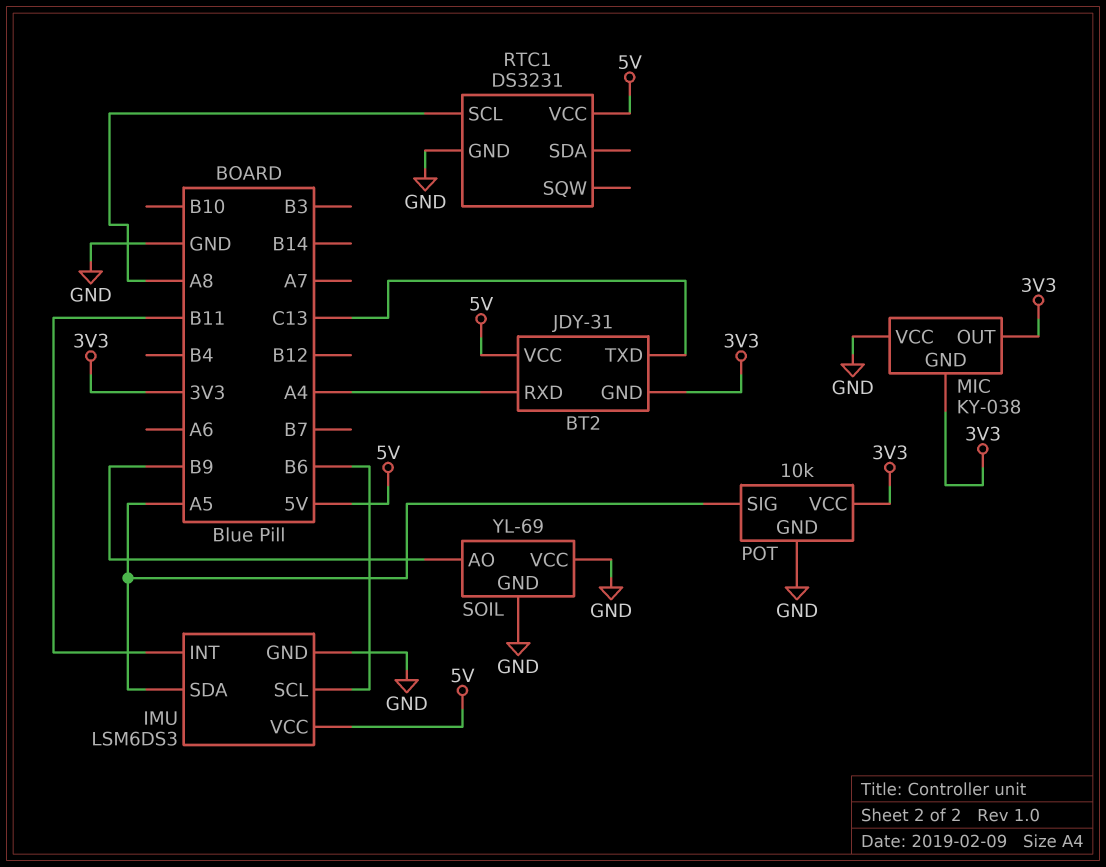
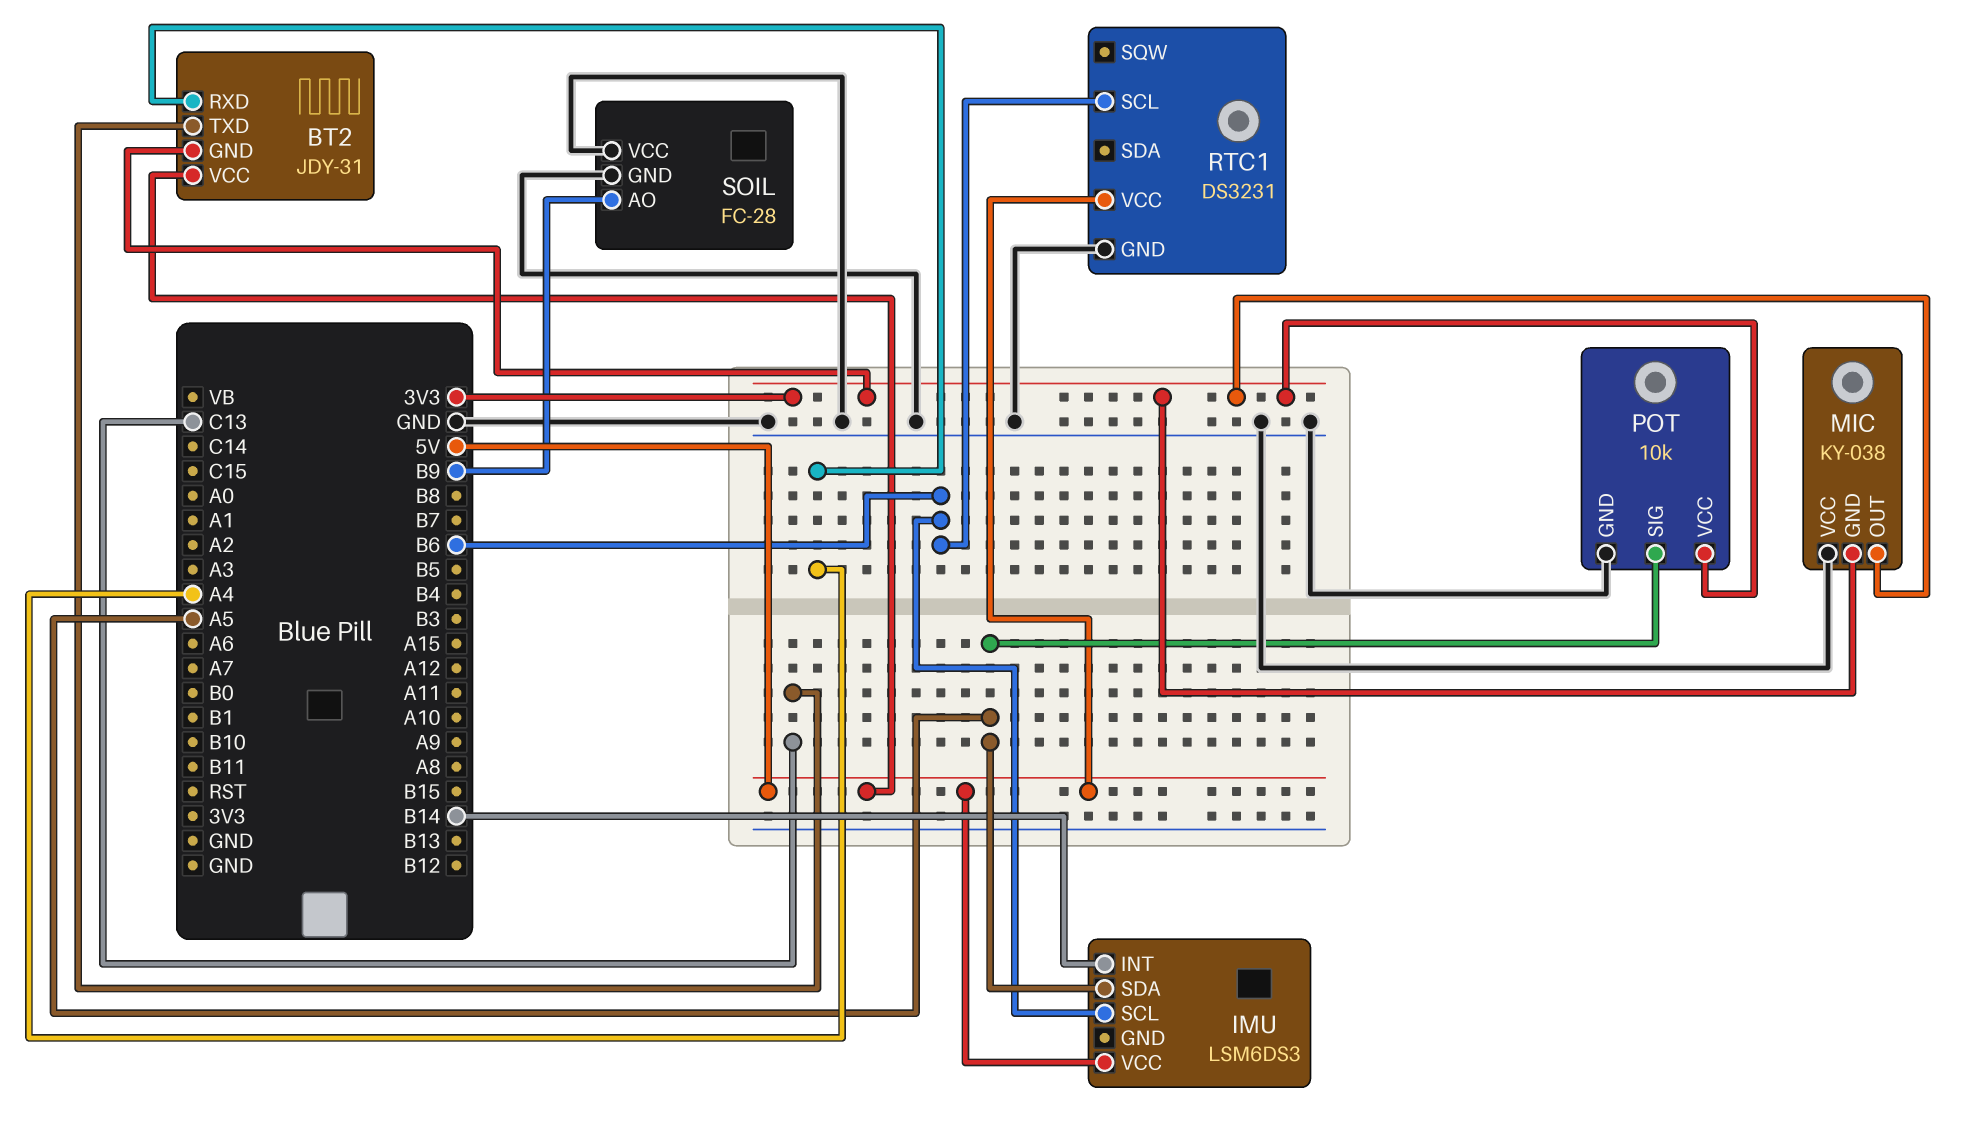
IMU pin GND: GND -> none
IMU pin INT: B11 -> B14
RTC1 pin SCL: A8 -> B6
SOIL: YL-69 -> FC-28

